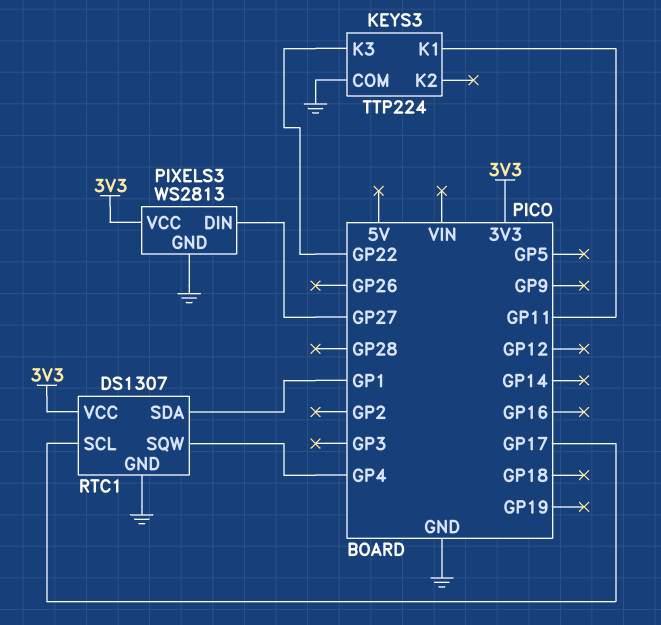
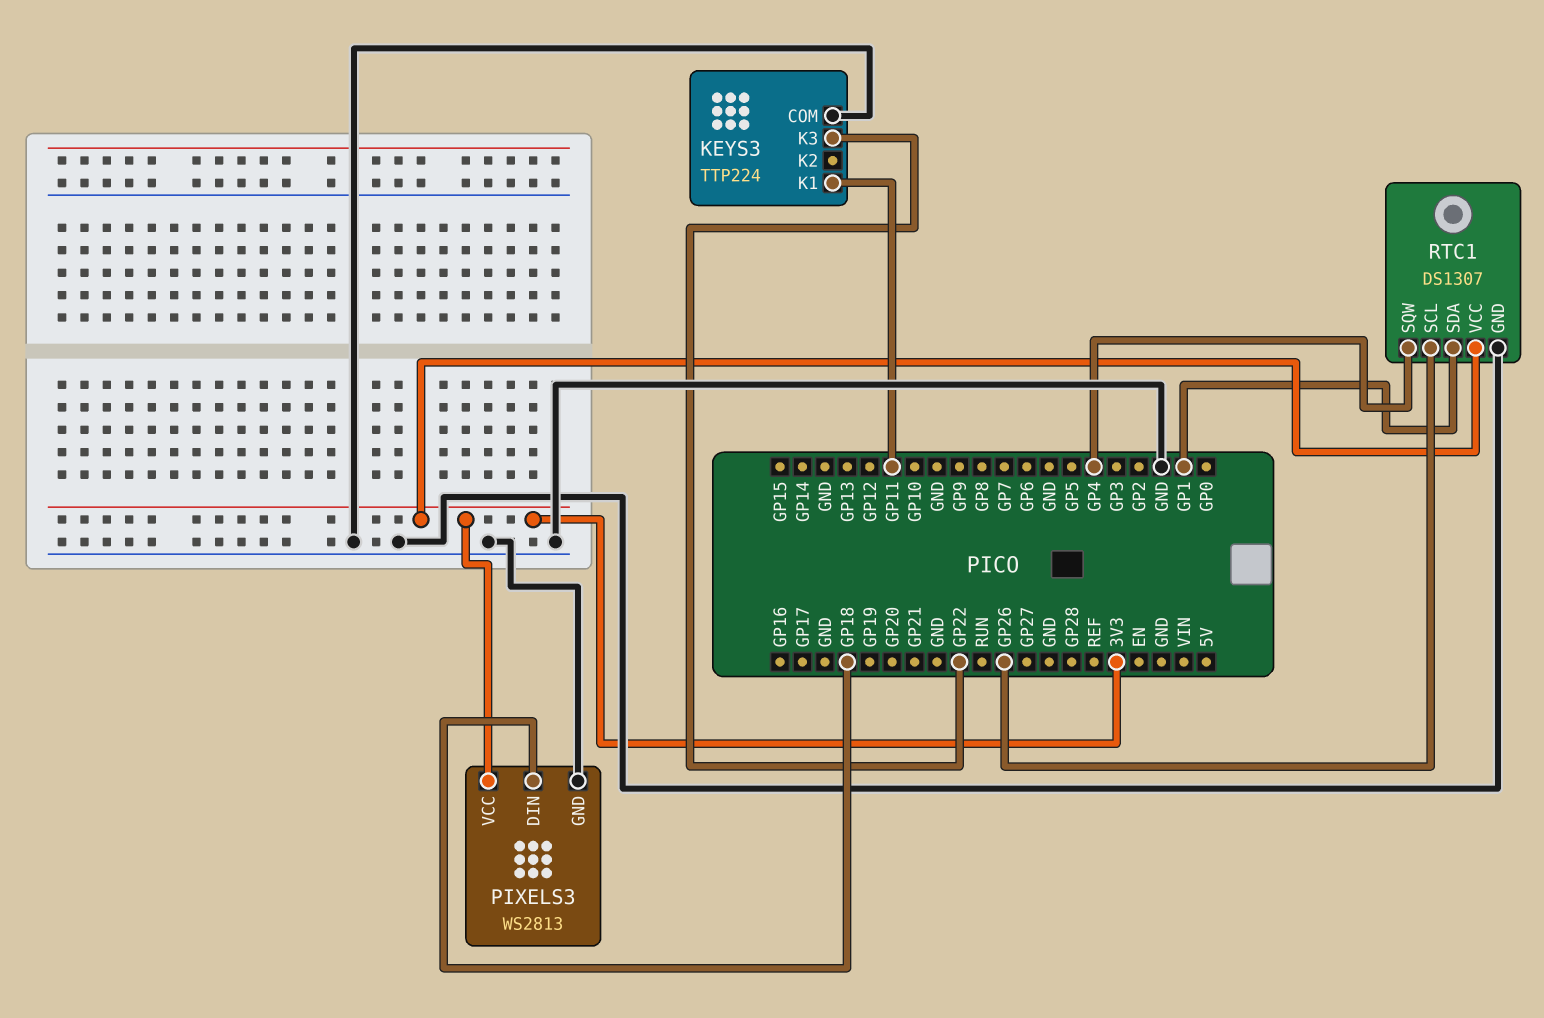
PIXELS3 pin DIN: GP27 -> GP18
RTC1 pin SCL: GP17 -> GP26

